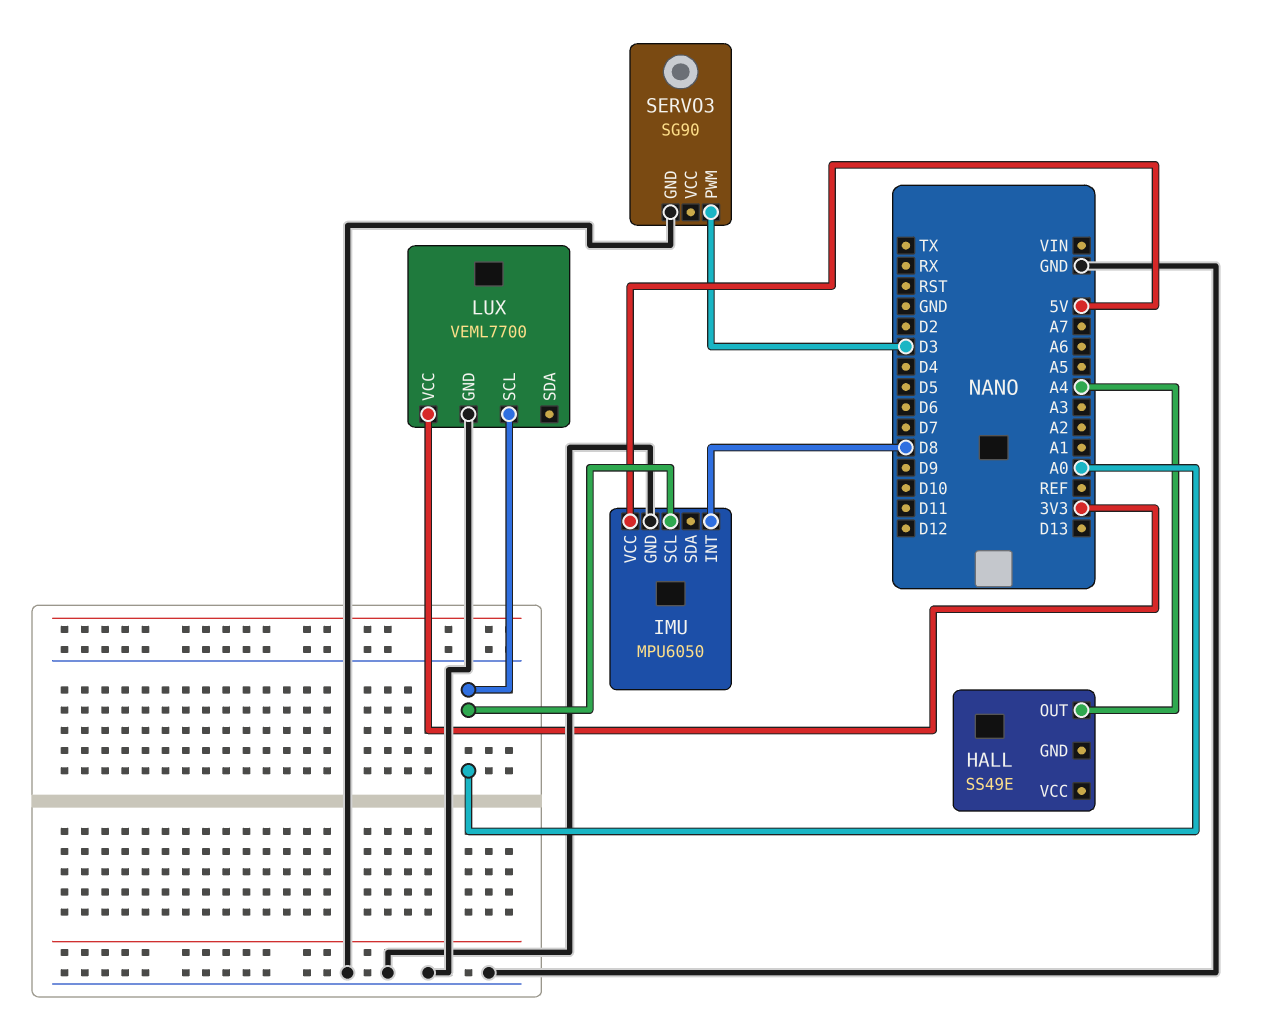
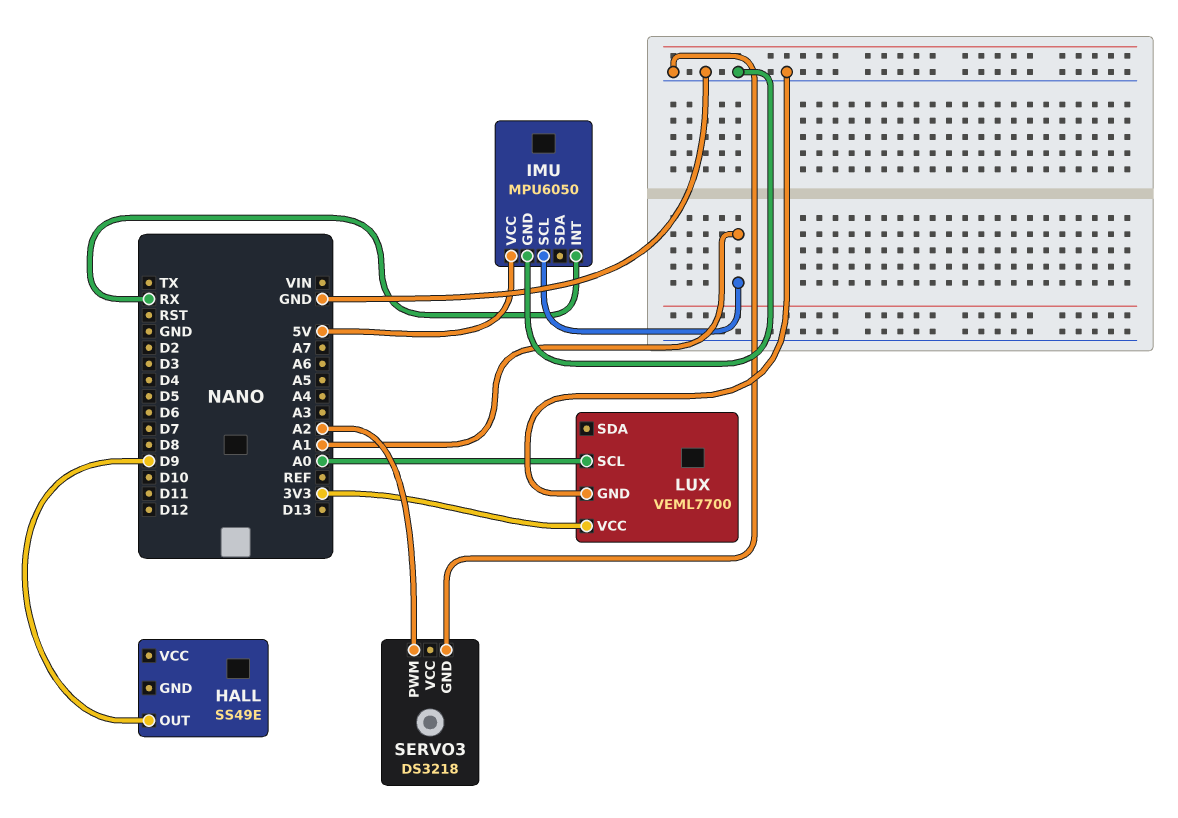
HALL pin OUT: A4 -> D9
IMU pin INT: D8 -> RX
IMU pin SCL: A0 -> A1
SERVO3: SG90 -> DS3218
SERVO3 pin PWM: D3 -> A2

